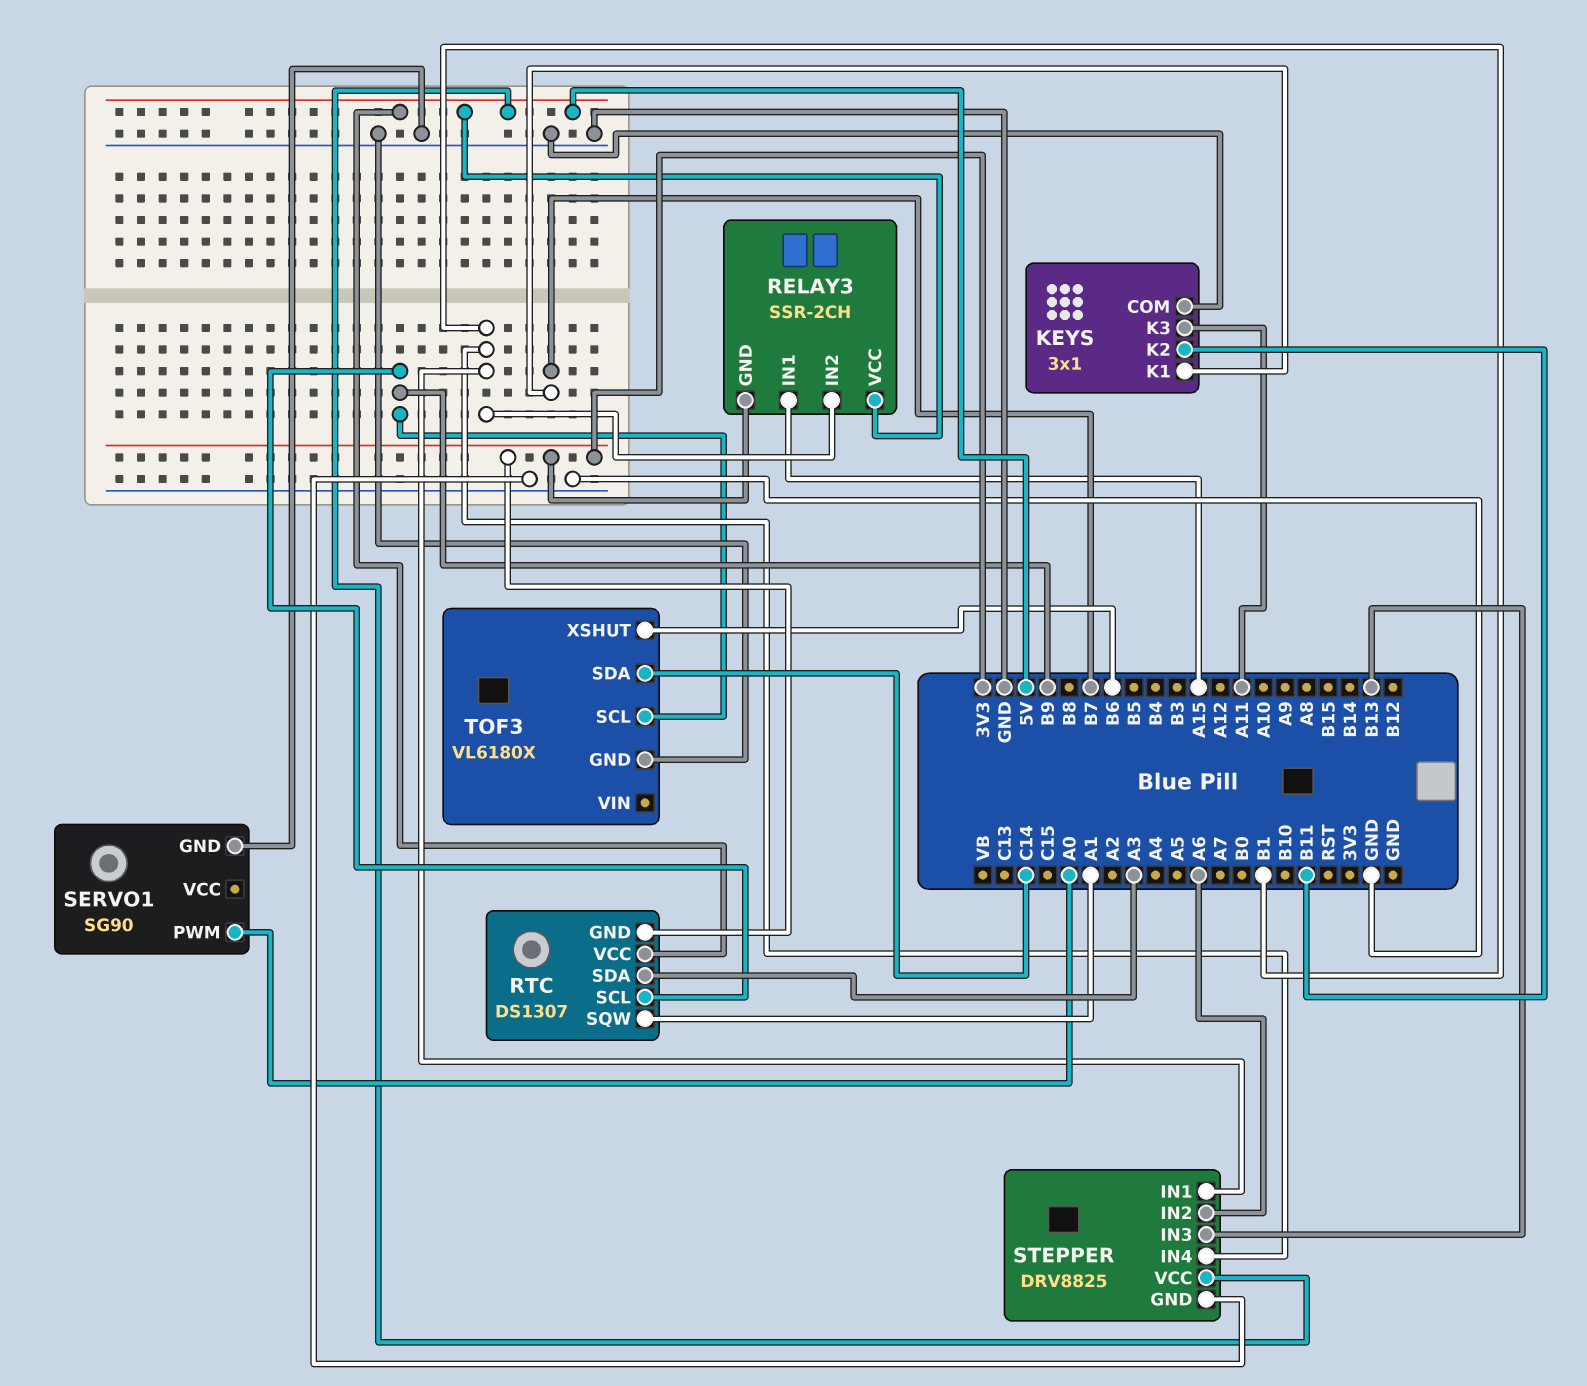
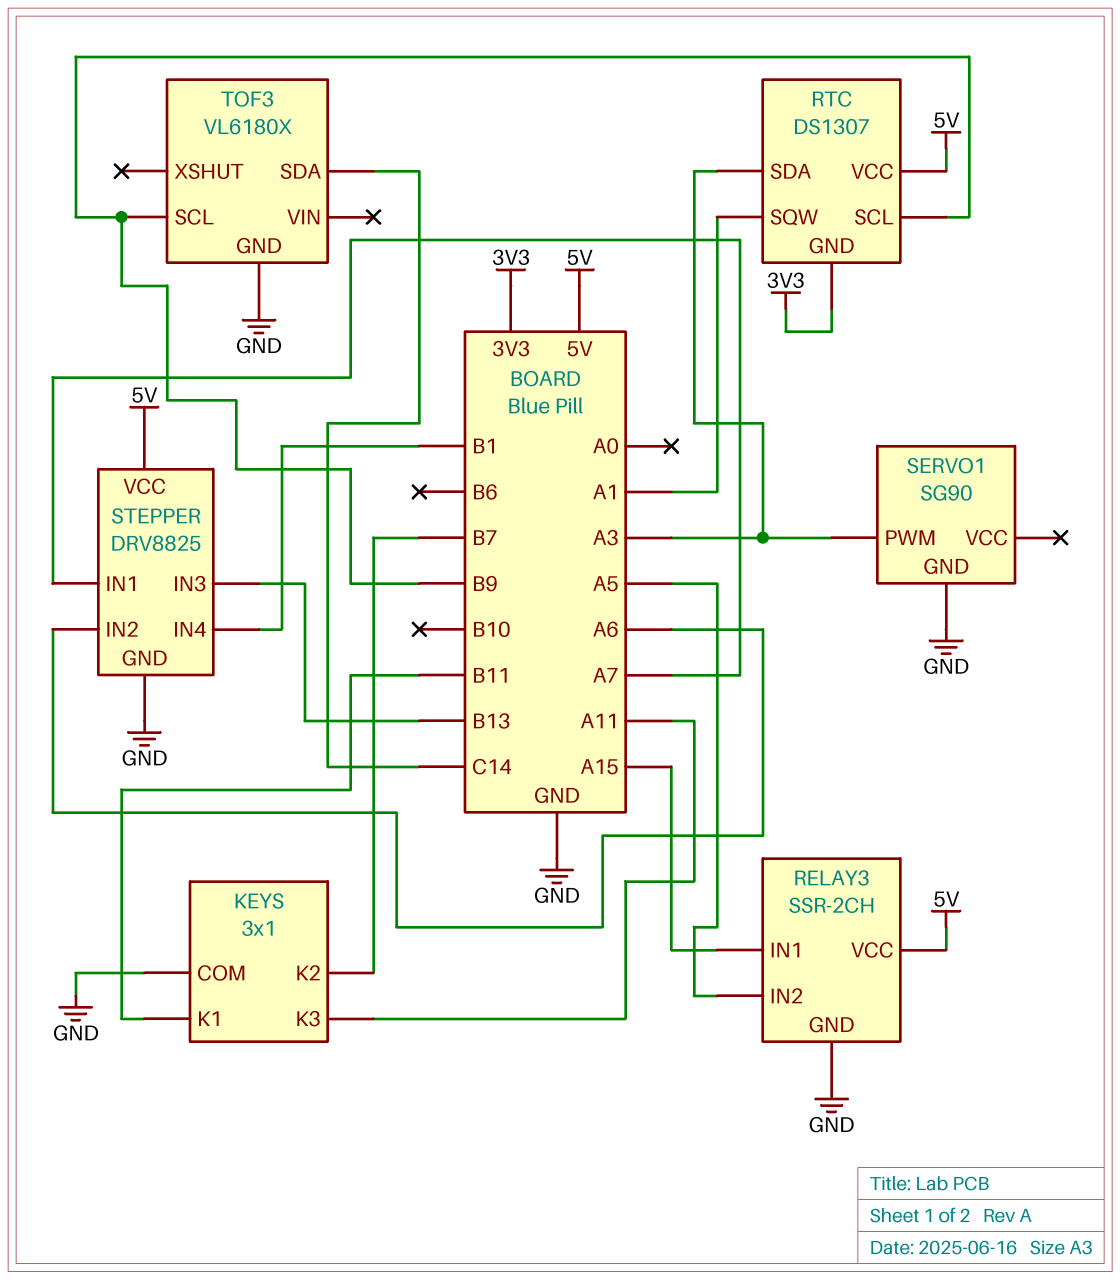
KEYS pin K1: B7 -> B11
KEYS pin K2: B11 -> B7
RELAY3 pin GND: 3V3 -> GND
RELAY3 pin IN2: B1 -> A5
SERVO1 pin PWM: A0 -> A3
STEPPER pin IN1: B1 -> A7
TOF3 pin XSHUT: B6 -> none

